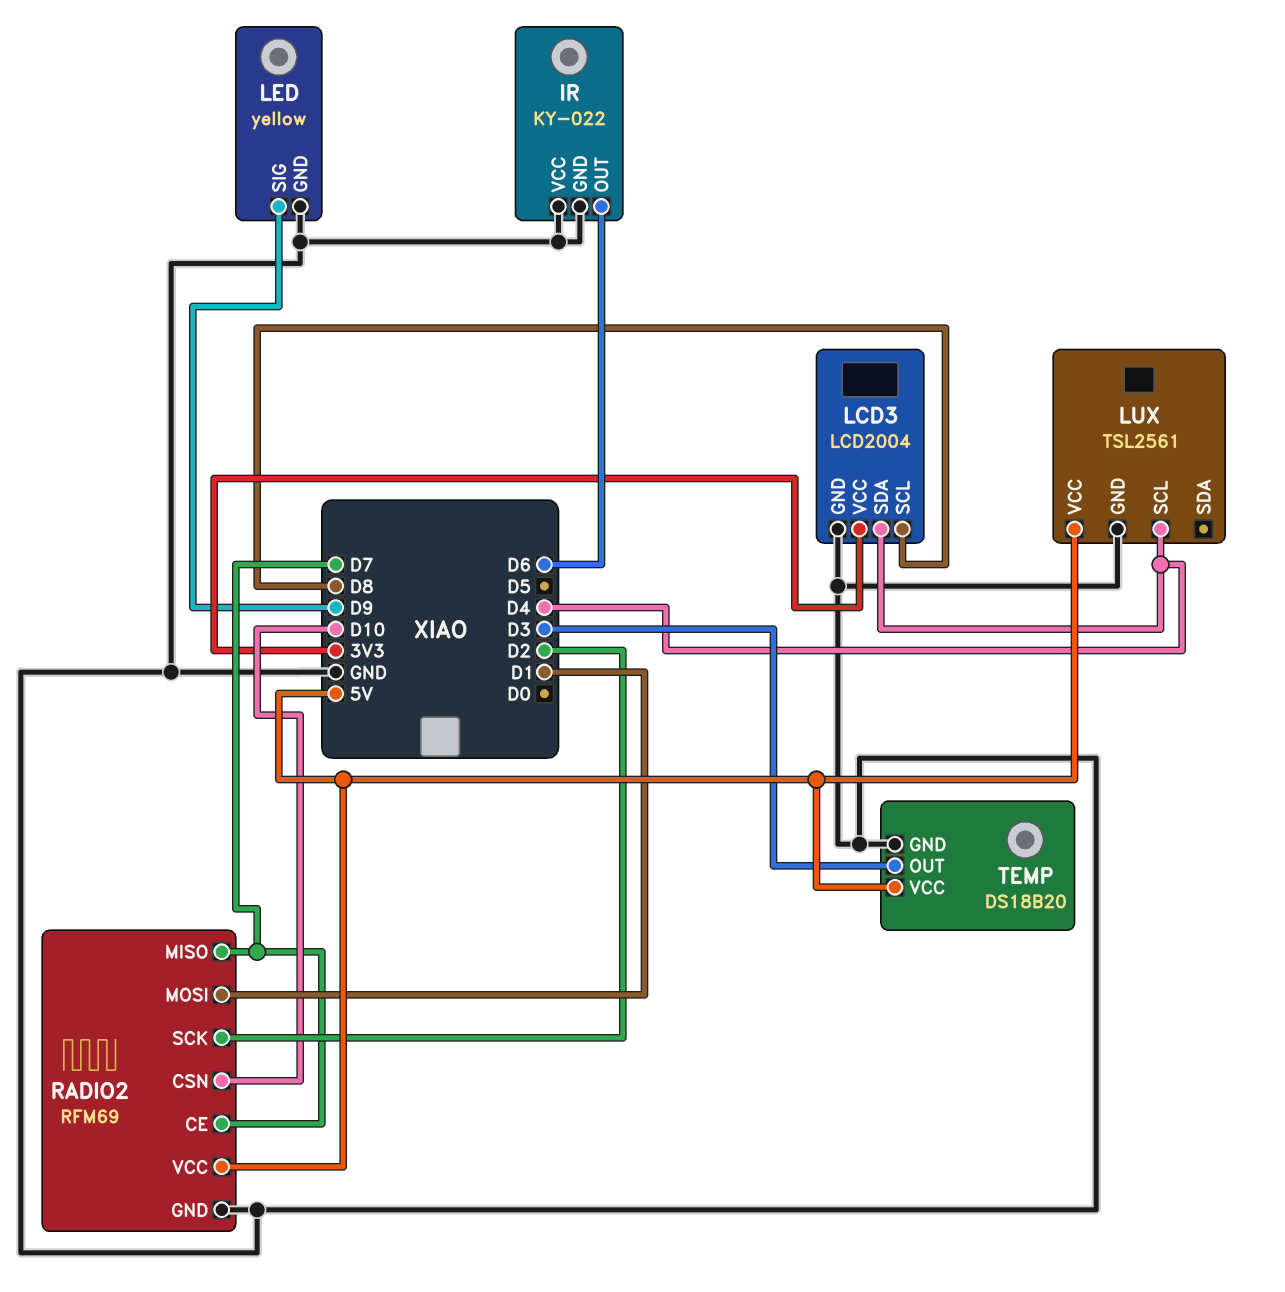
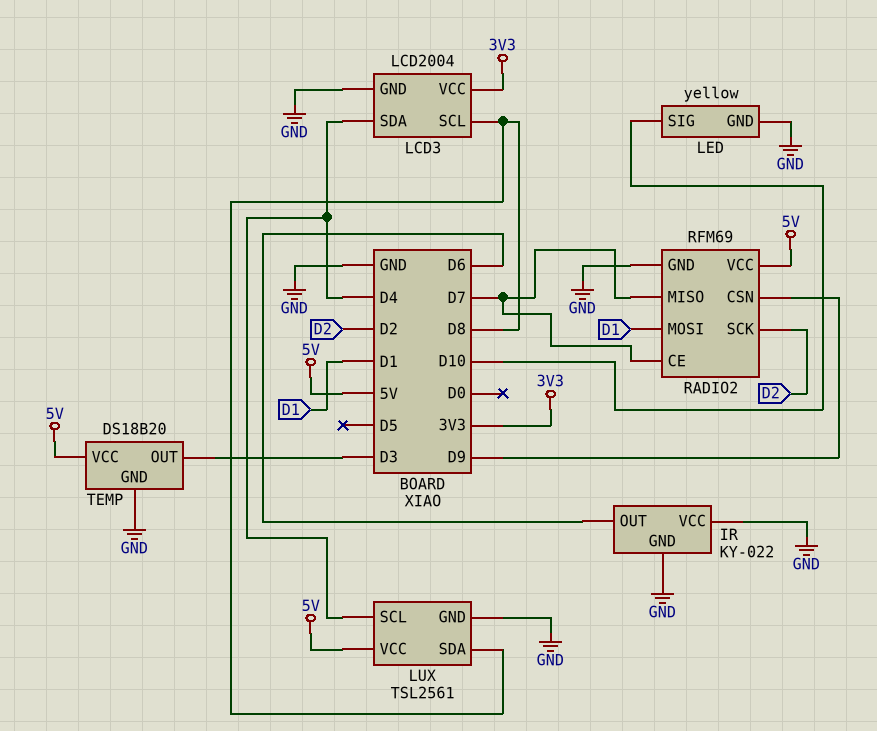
LED pin SIG: D9 -> D10
LUX pin SDA: none -> D8
RADIO2 pin CSN: D10 -> D9

